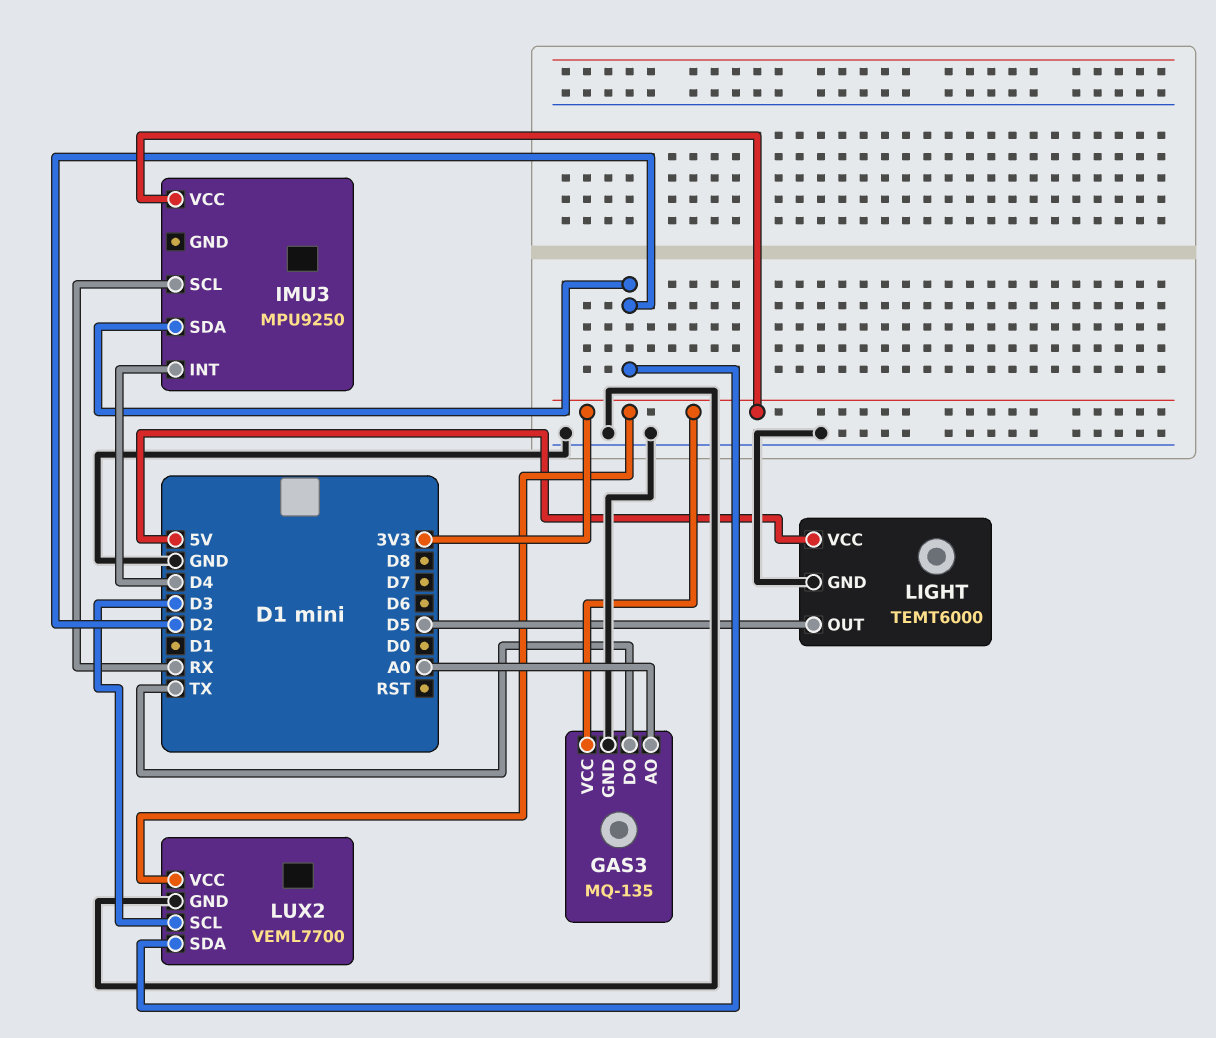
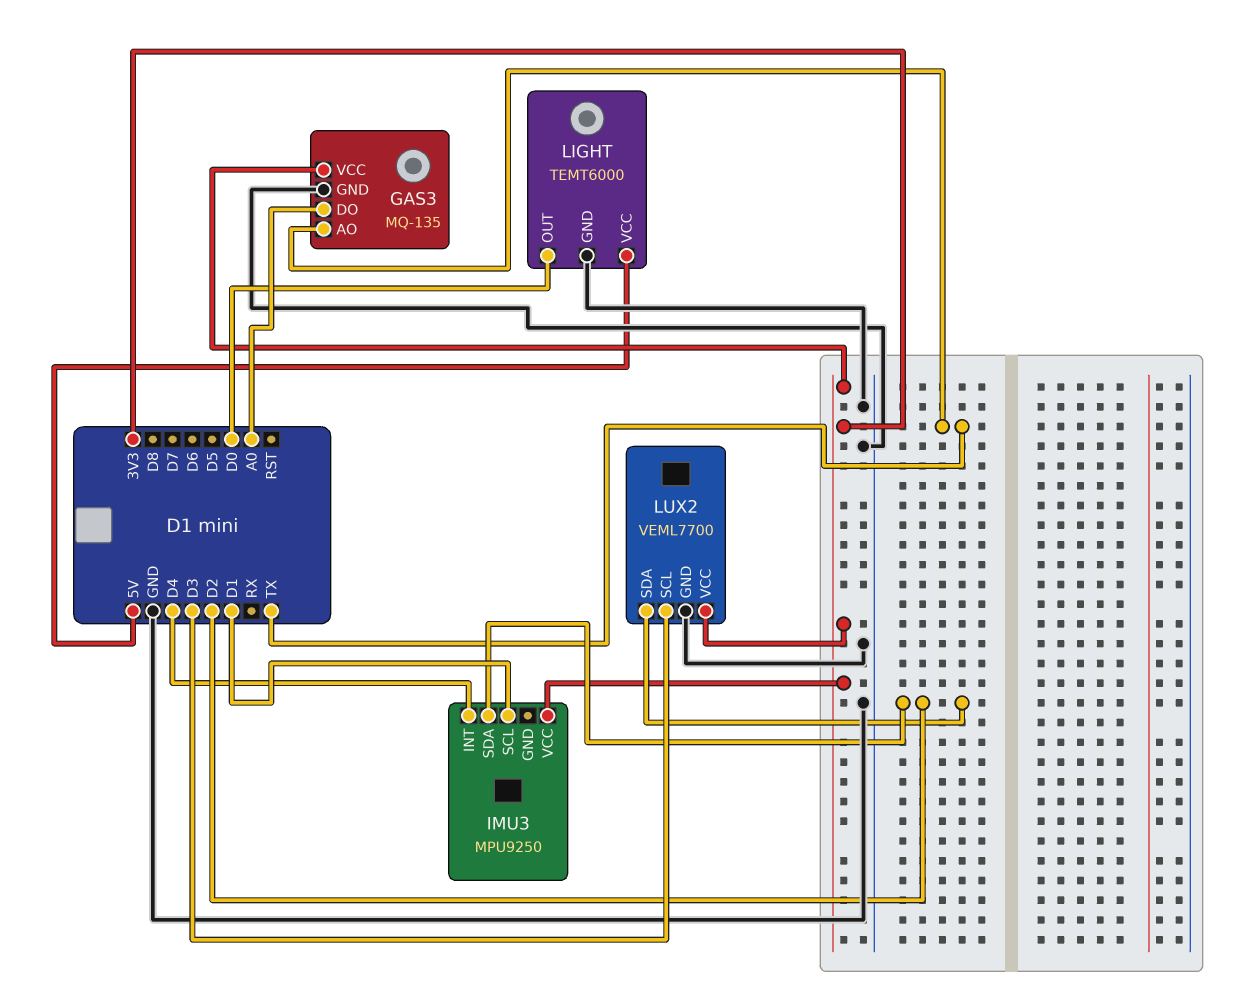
GAS3 pin AO: A0 -> TX
GAS3 pin DO: TX -> A0
IMU3 pin SCL: RX -> D1
LIGHT pin OUT: D5 -> D0

